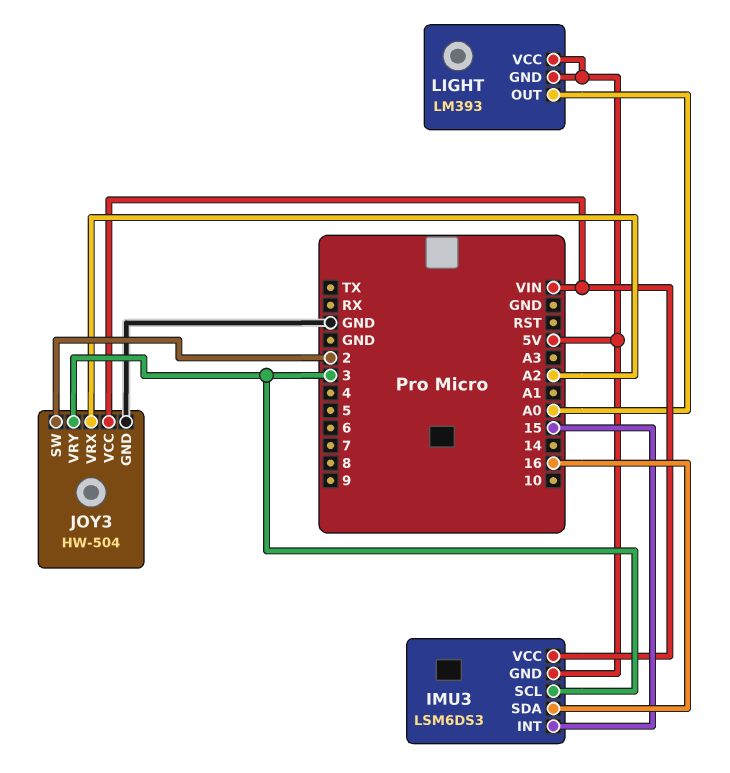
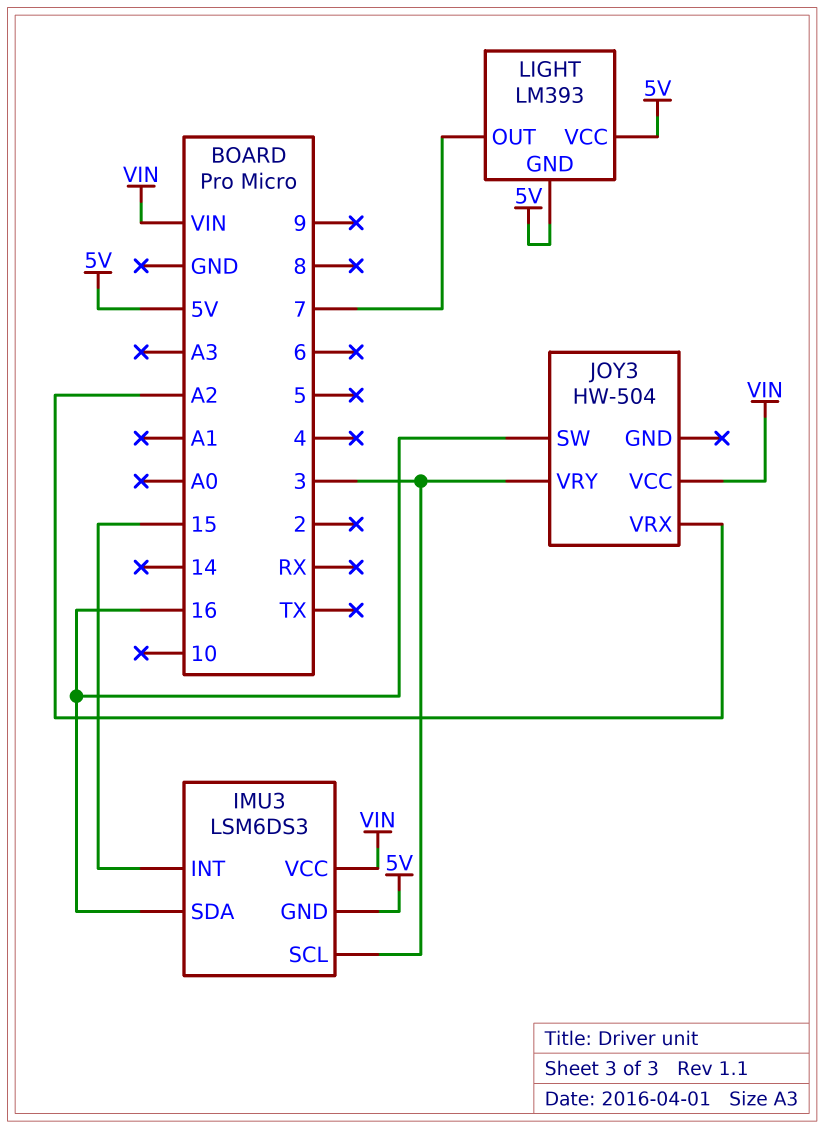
JOY3 pin GND: GND -> none
JOY3 pin SW: 2 -> 16
LIGHT pin OUT: A0 -> 7

